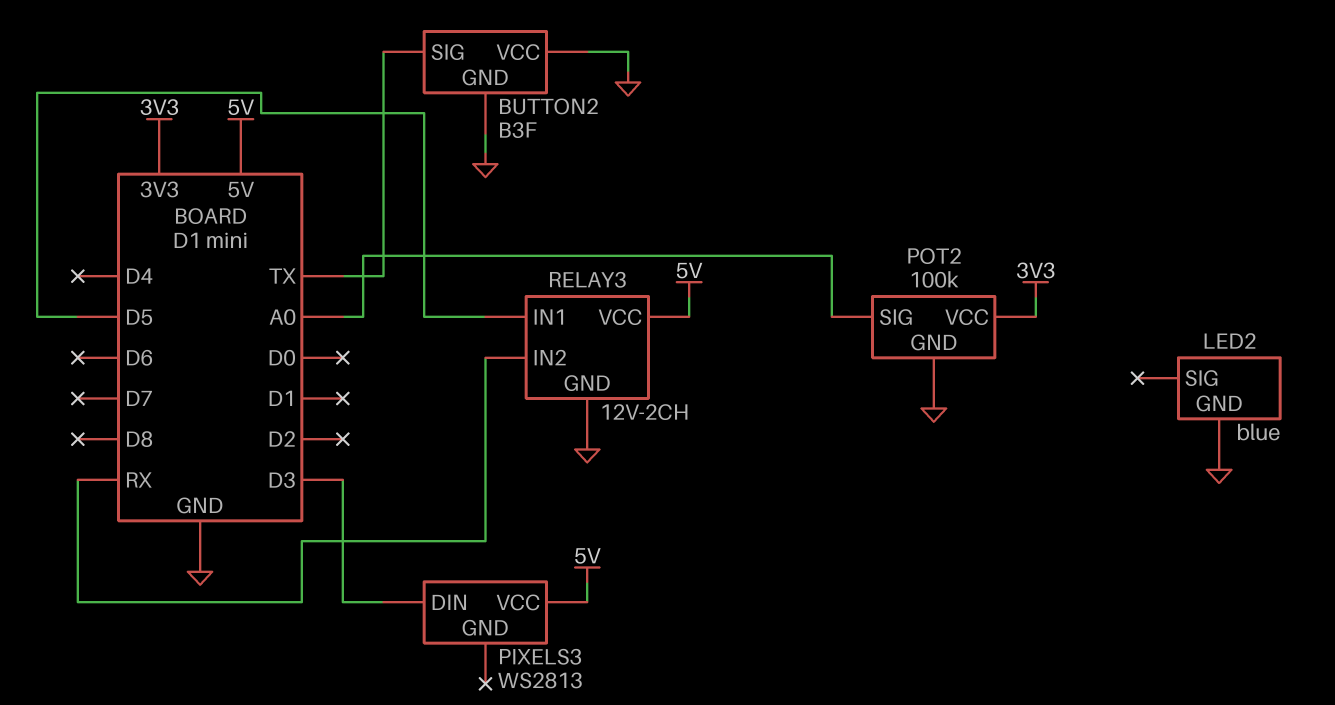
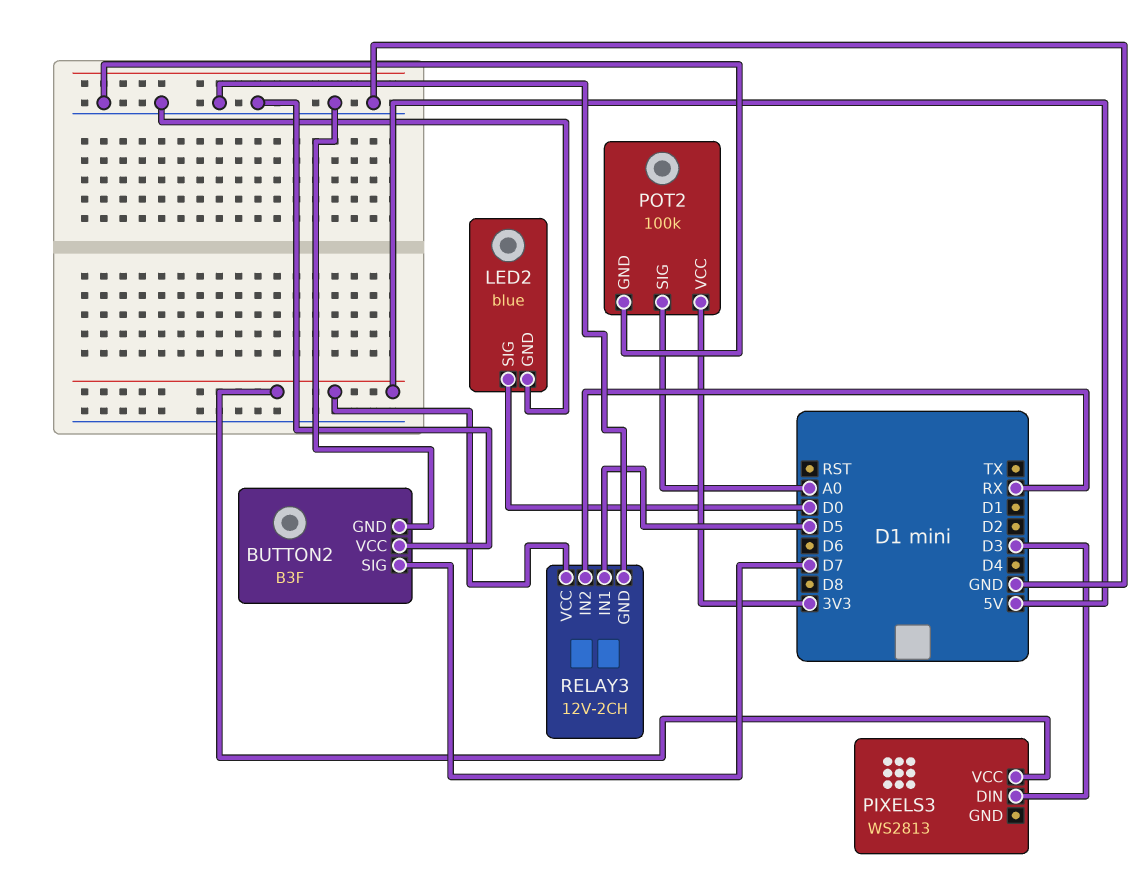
BUTTON2 pin SIG: TX -> D7
LED2 pin SIG: none -> D0

